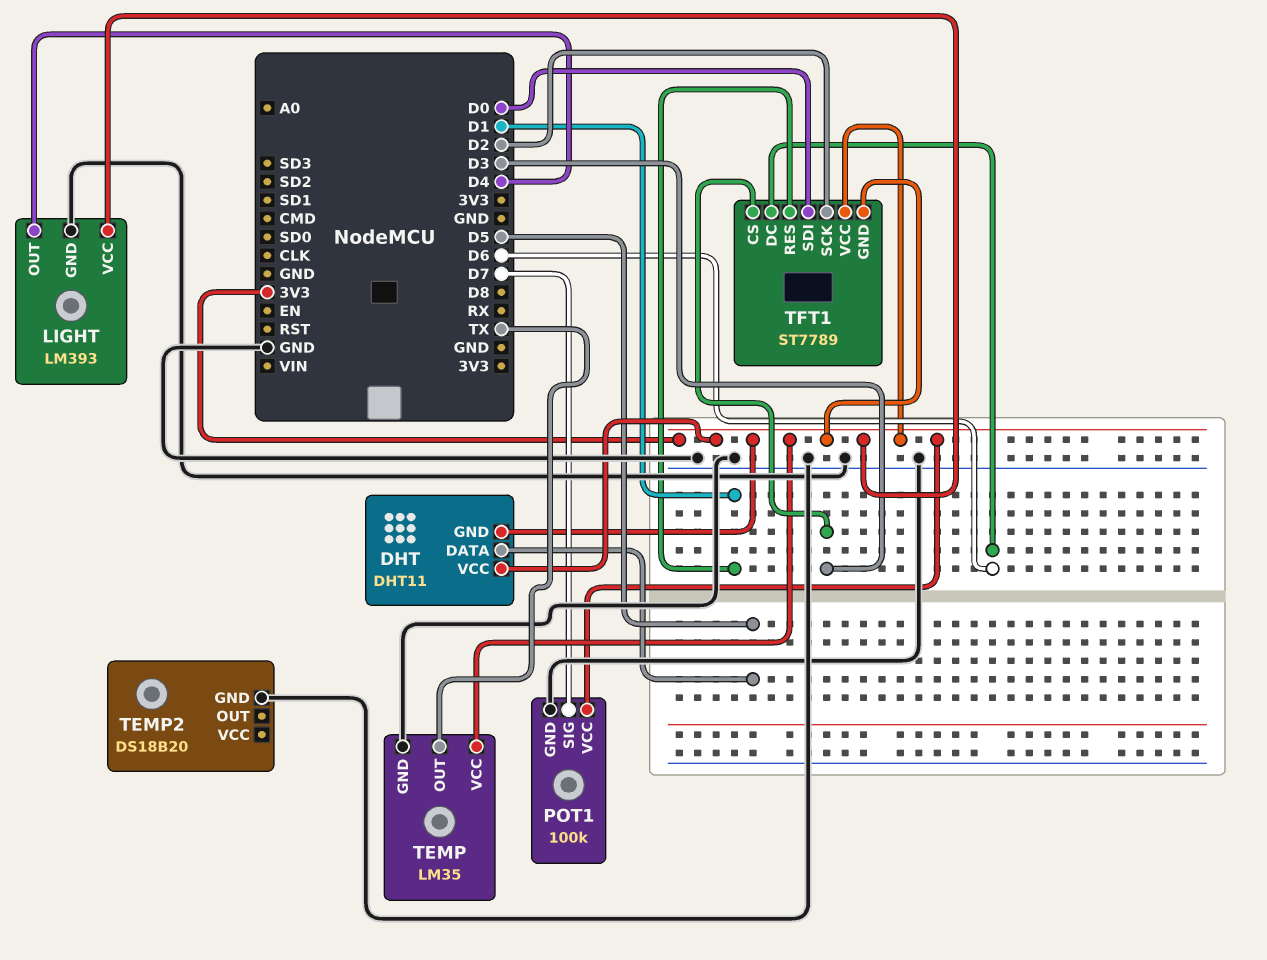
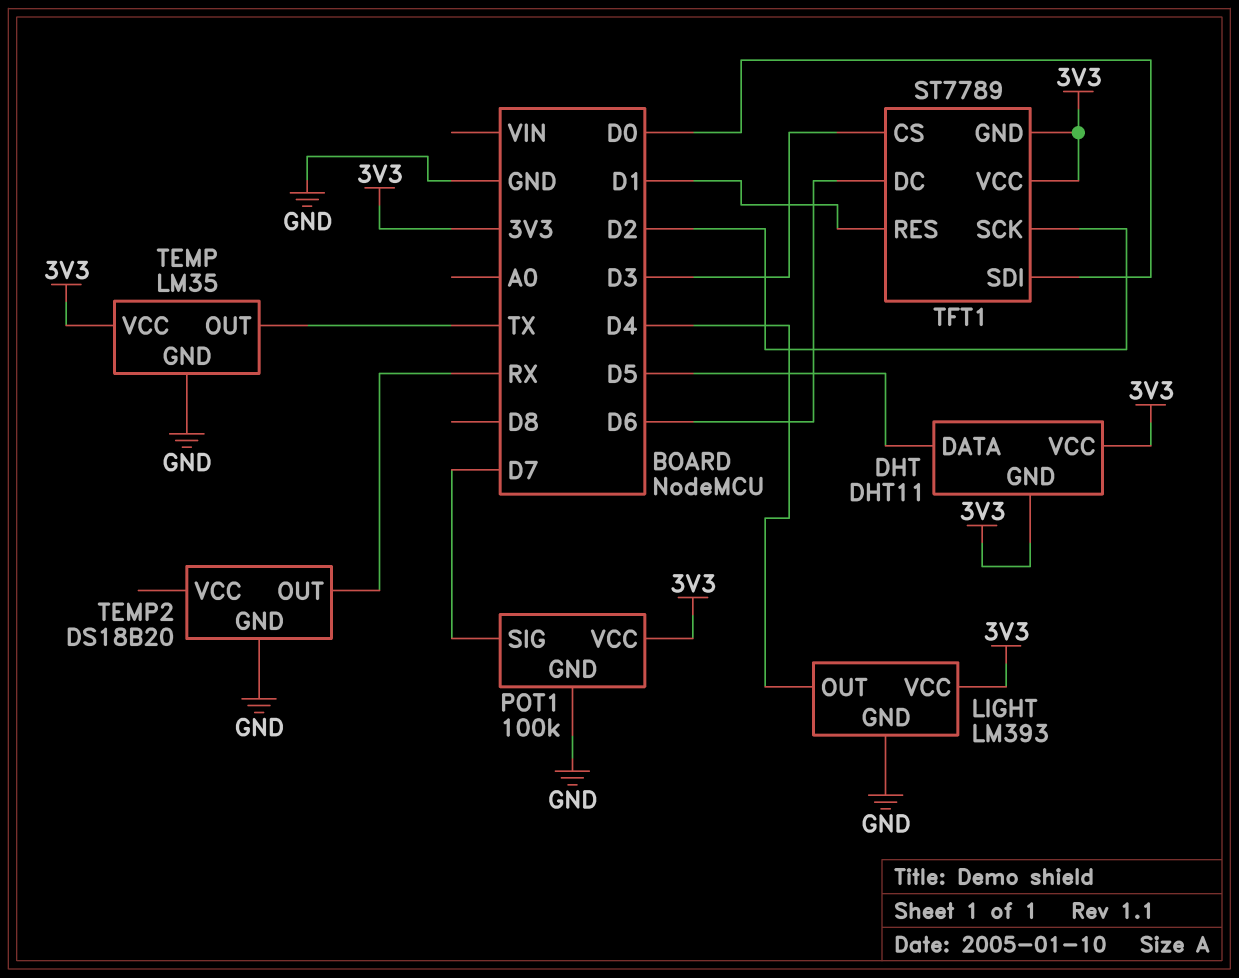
TEMP2 pin OUT: none -> RX

